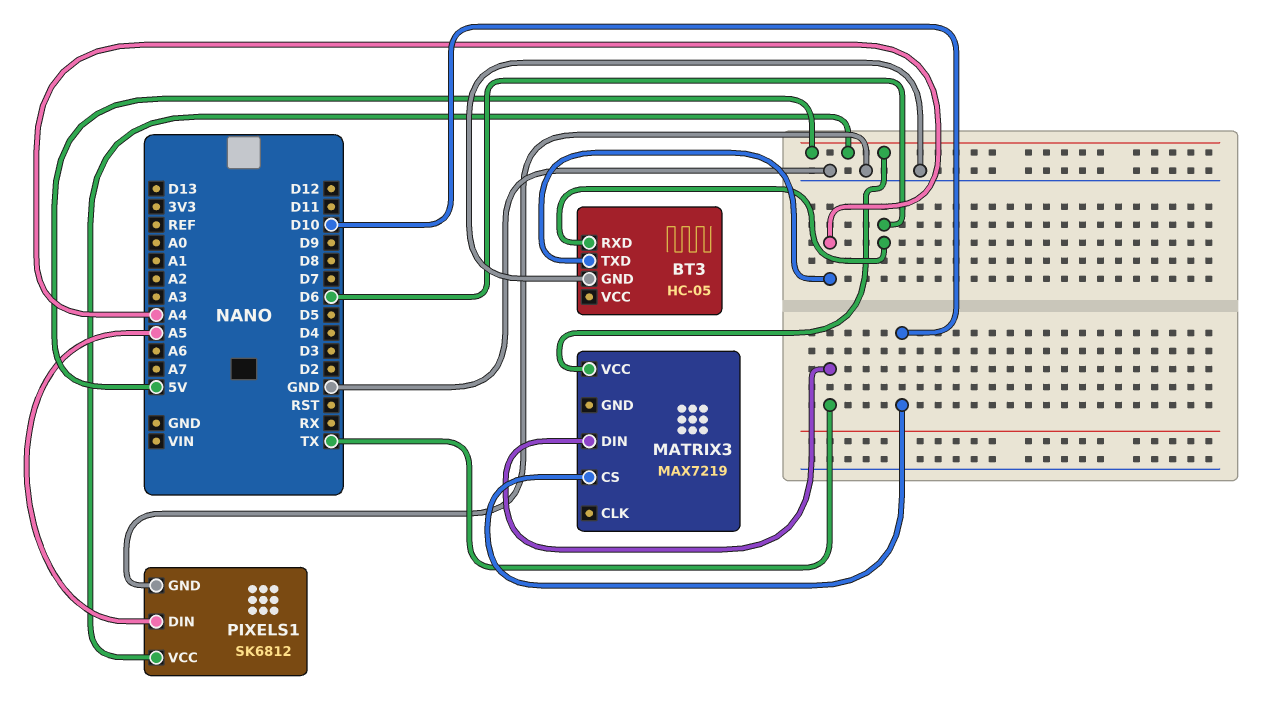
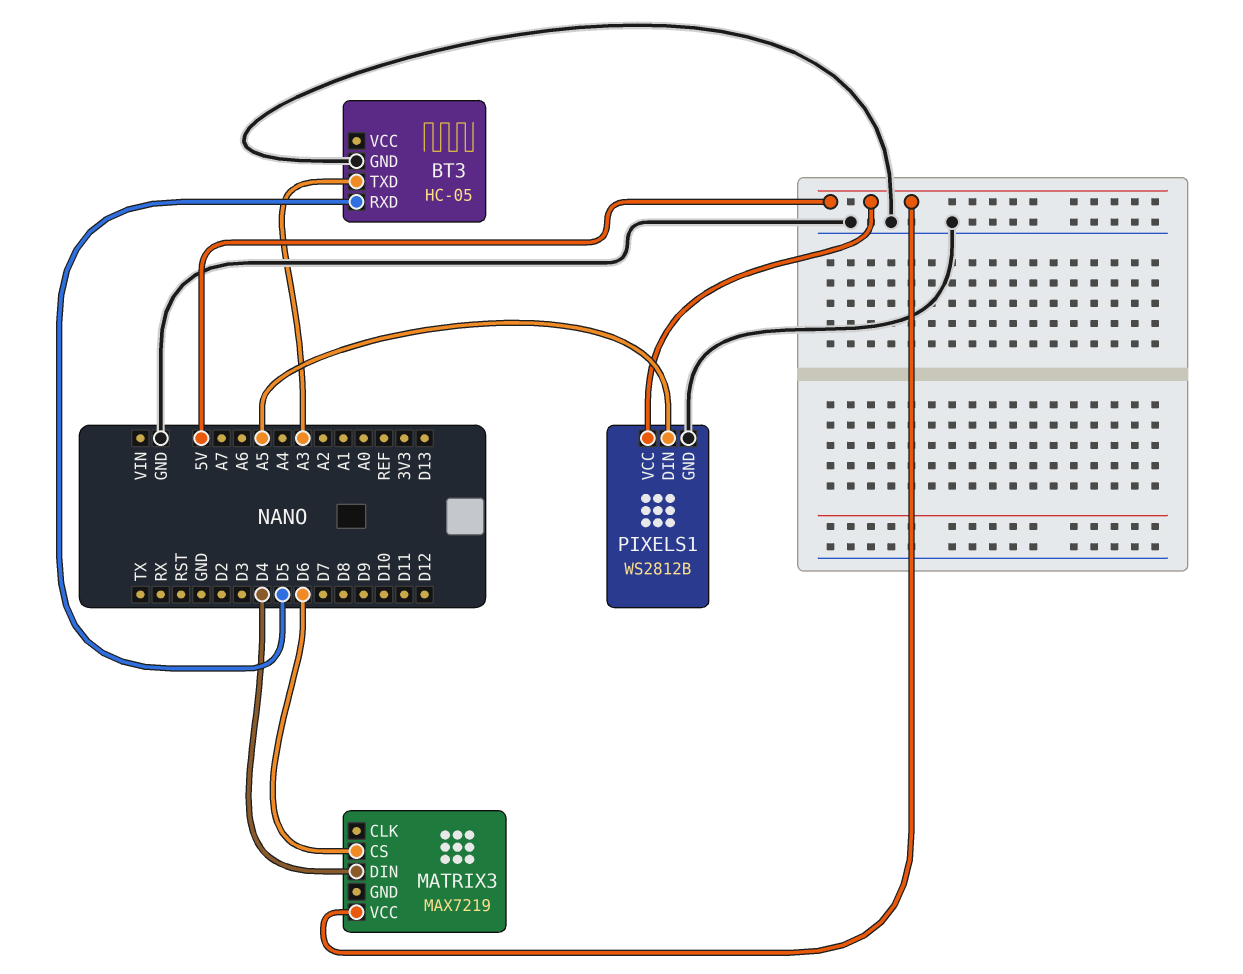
BT3 pin RXD: D6 -> D5
BT3 pin TXD: A4 -> A3
MATRIX3 pin CS: D10 -> D6
MATRIX3 pin DIN: TX -> D4
PIXELS1: SK6812 -> WS2812B

